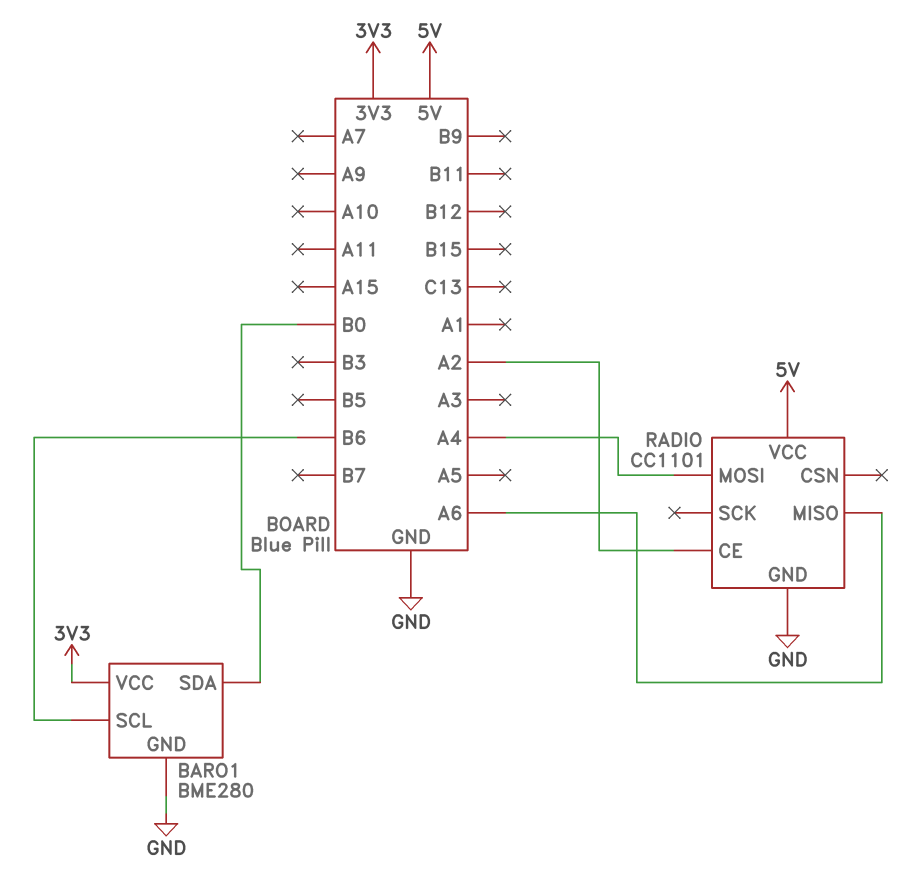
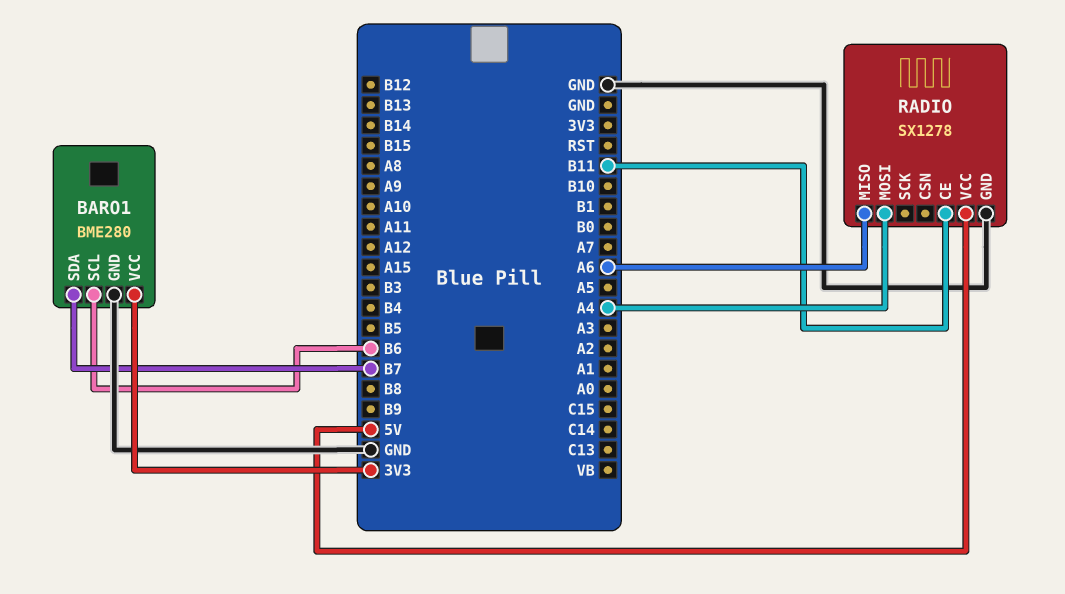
BARO1 pin SDA: B0 -> B7
RADIO: CC1101 -> SX1278
RADIO pin CE: A2 -> B11

